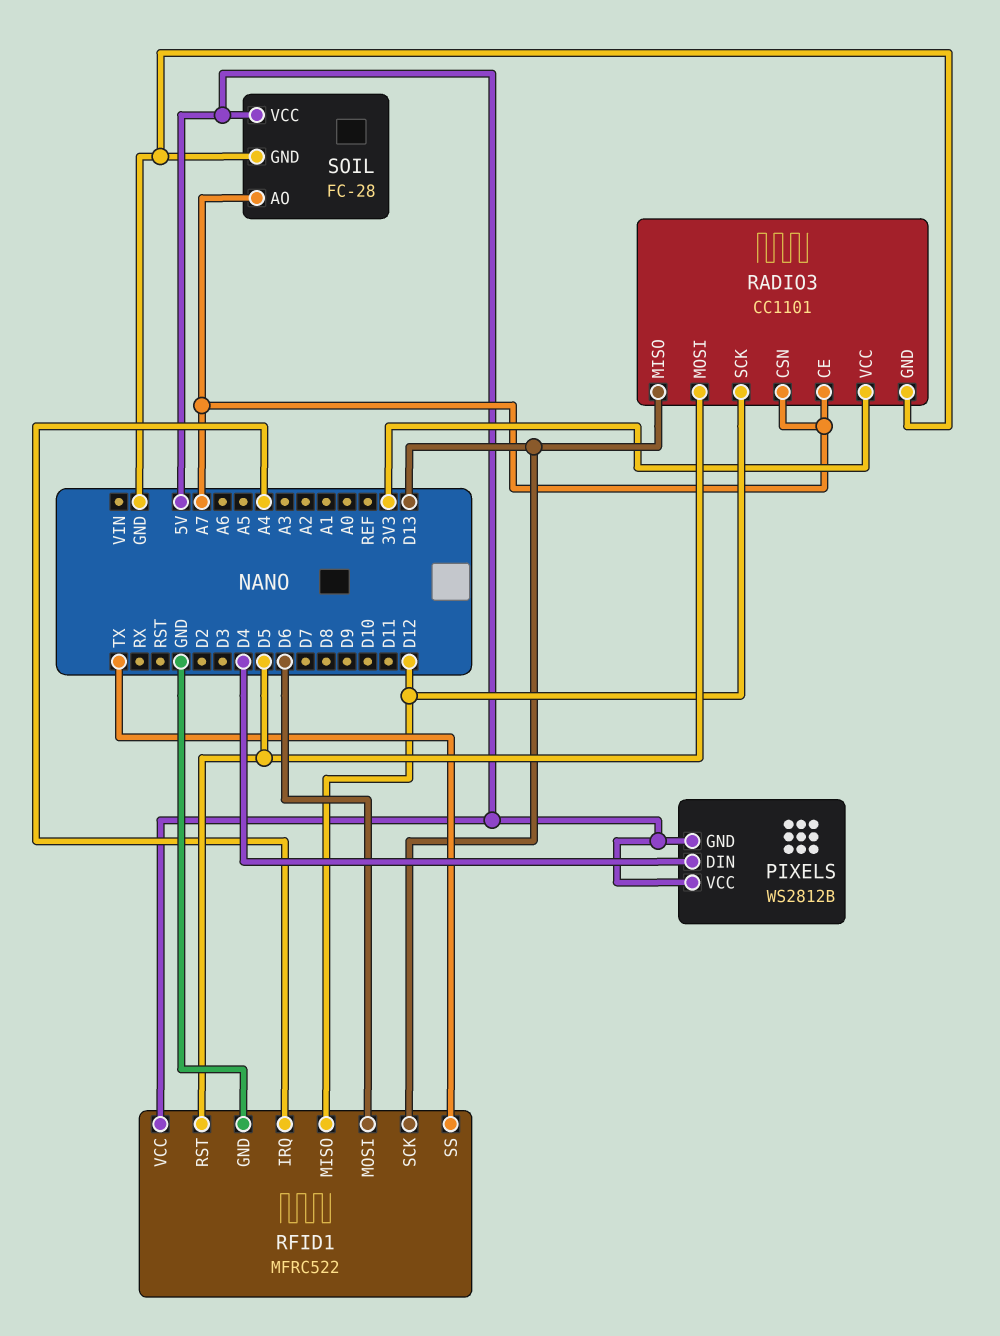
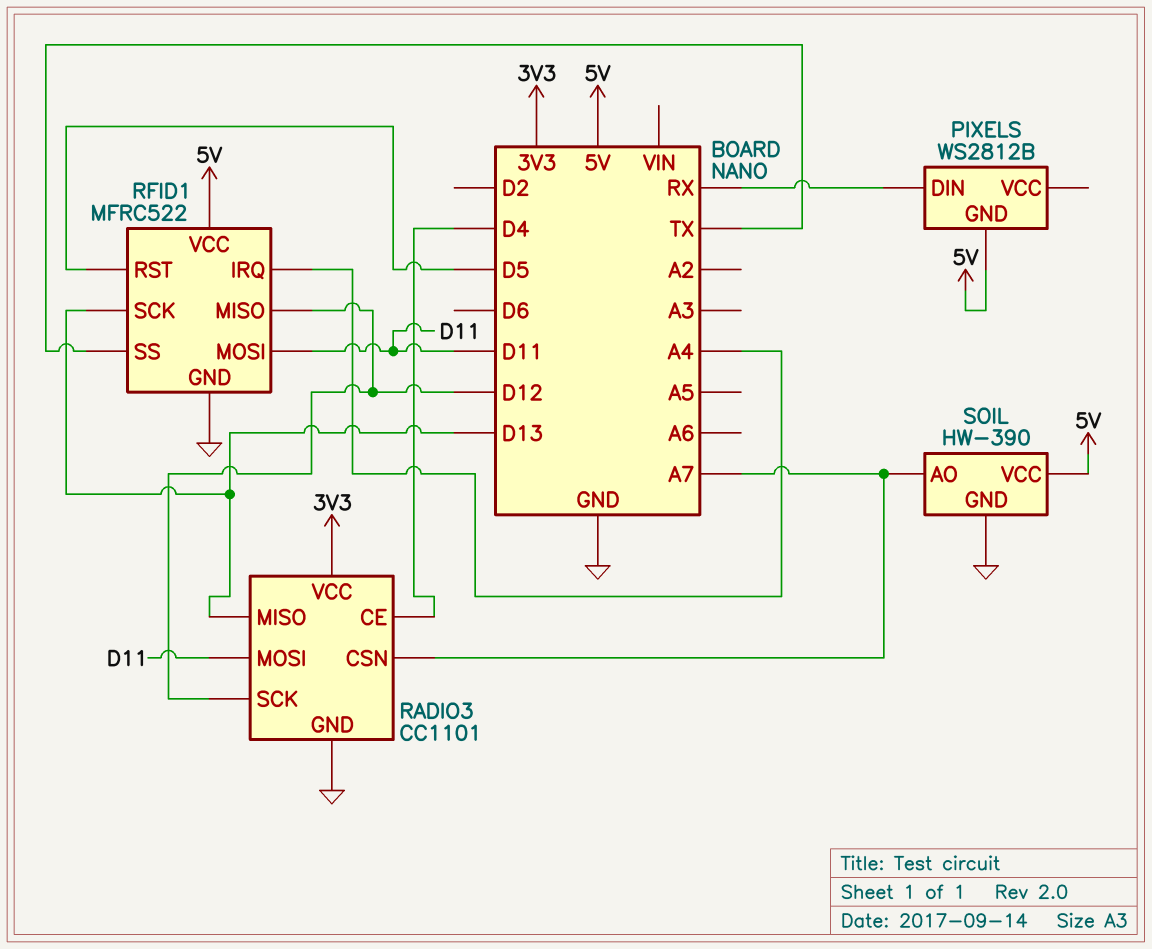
PIXELS pin DIN: D4 -> RX
PIXELS pin VCC: 5V -> none
RADIO3 pin CE: A7 -> D4
RADIO3 pin MOSI: D5 -> D11
RFID1 pin MOSI: D6 -> D11
SOIL: FC-28 -> HW-390

